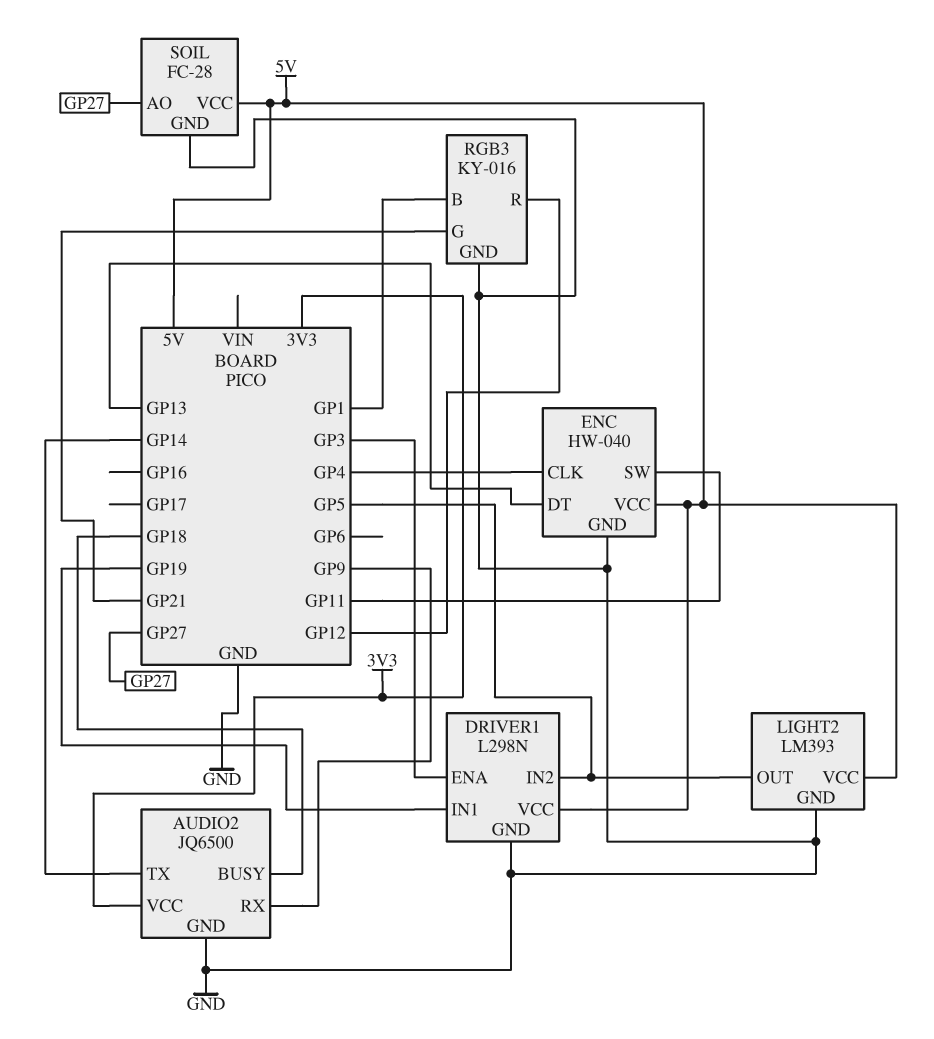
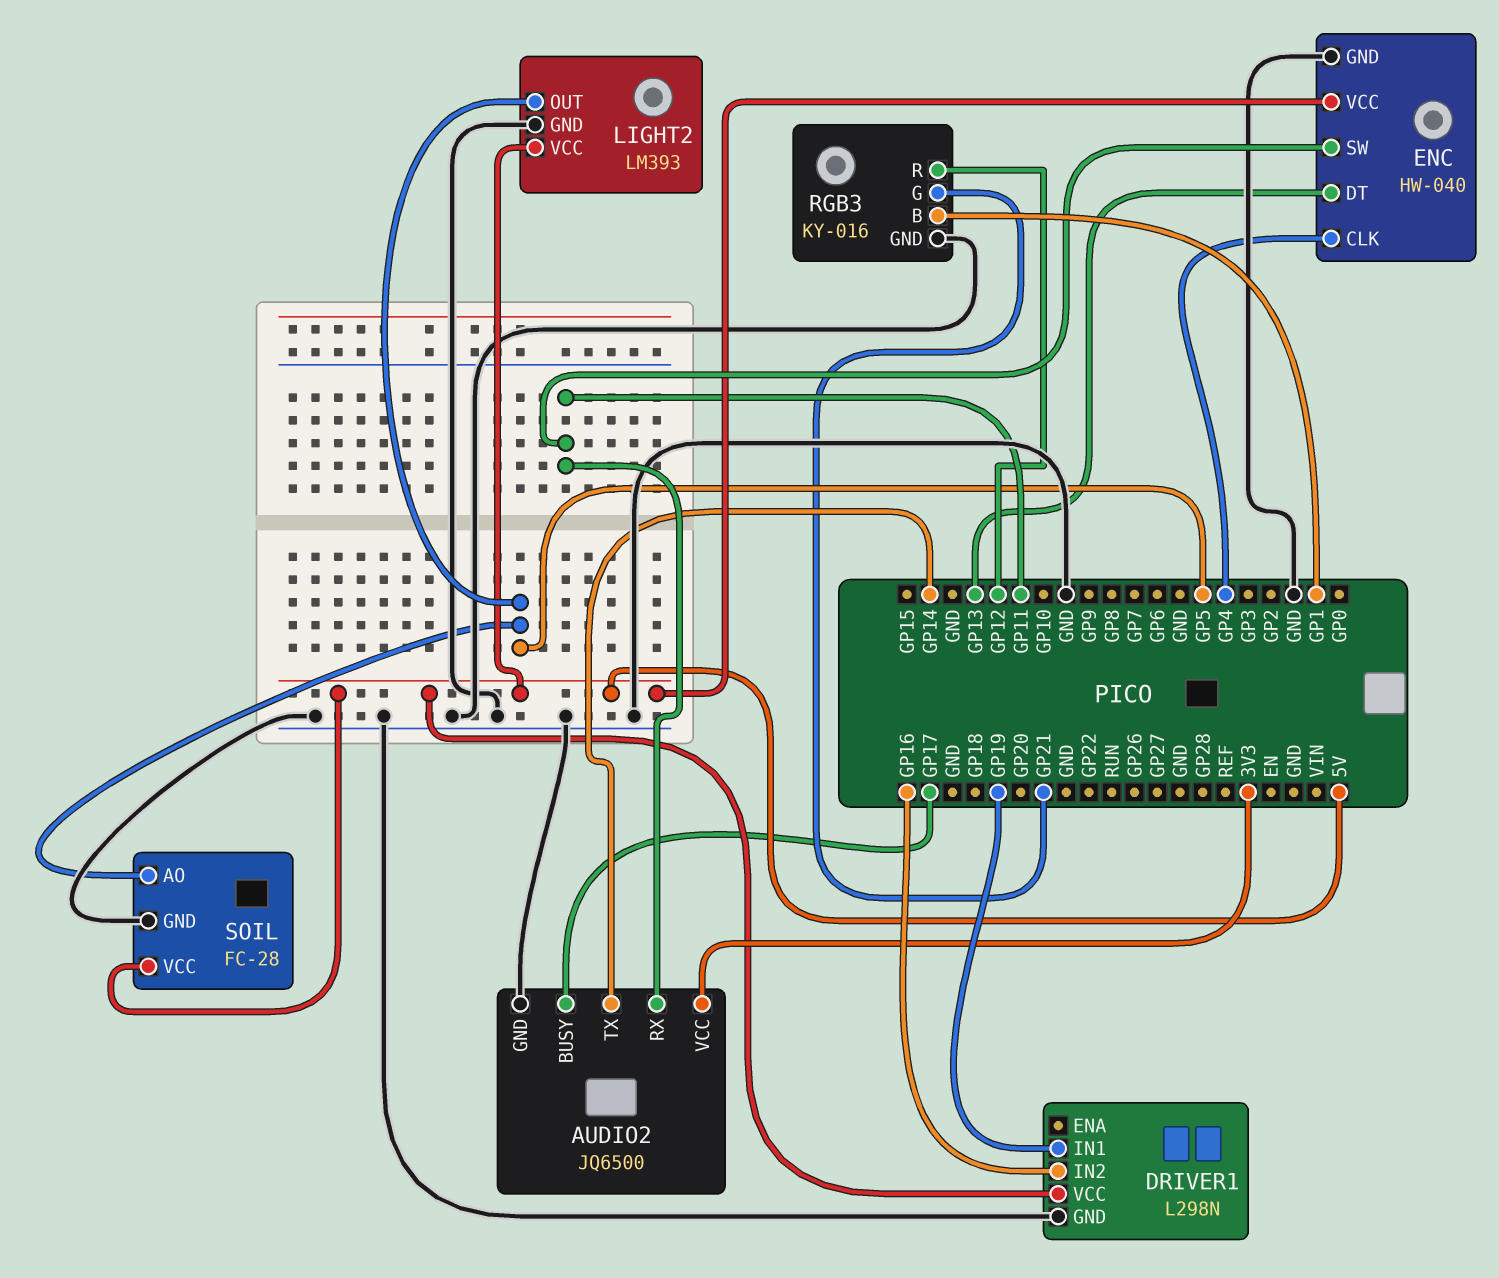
AUDIO2 pin BUSY: GP18 -> GP17
AUDIO2 pin RX: GP9 -> GP11
DRIVER1 pin ENA: GP3 -> none
DRIVER1 pin IN2: GP5 -> GP16
SOIL pin AO: GP27 -> GP5

